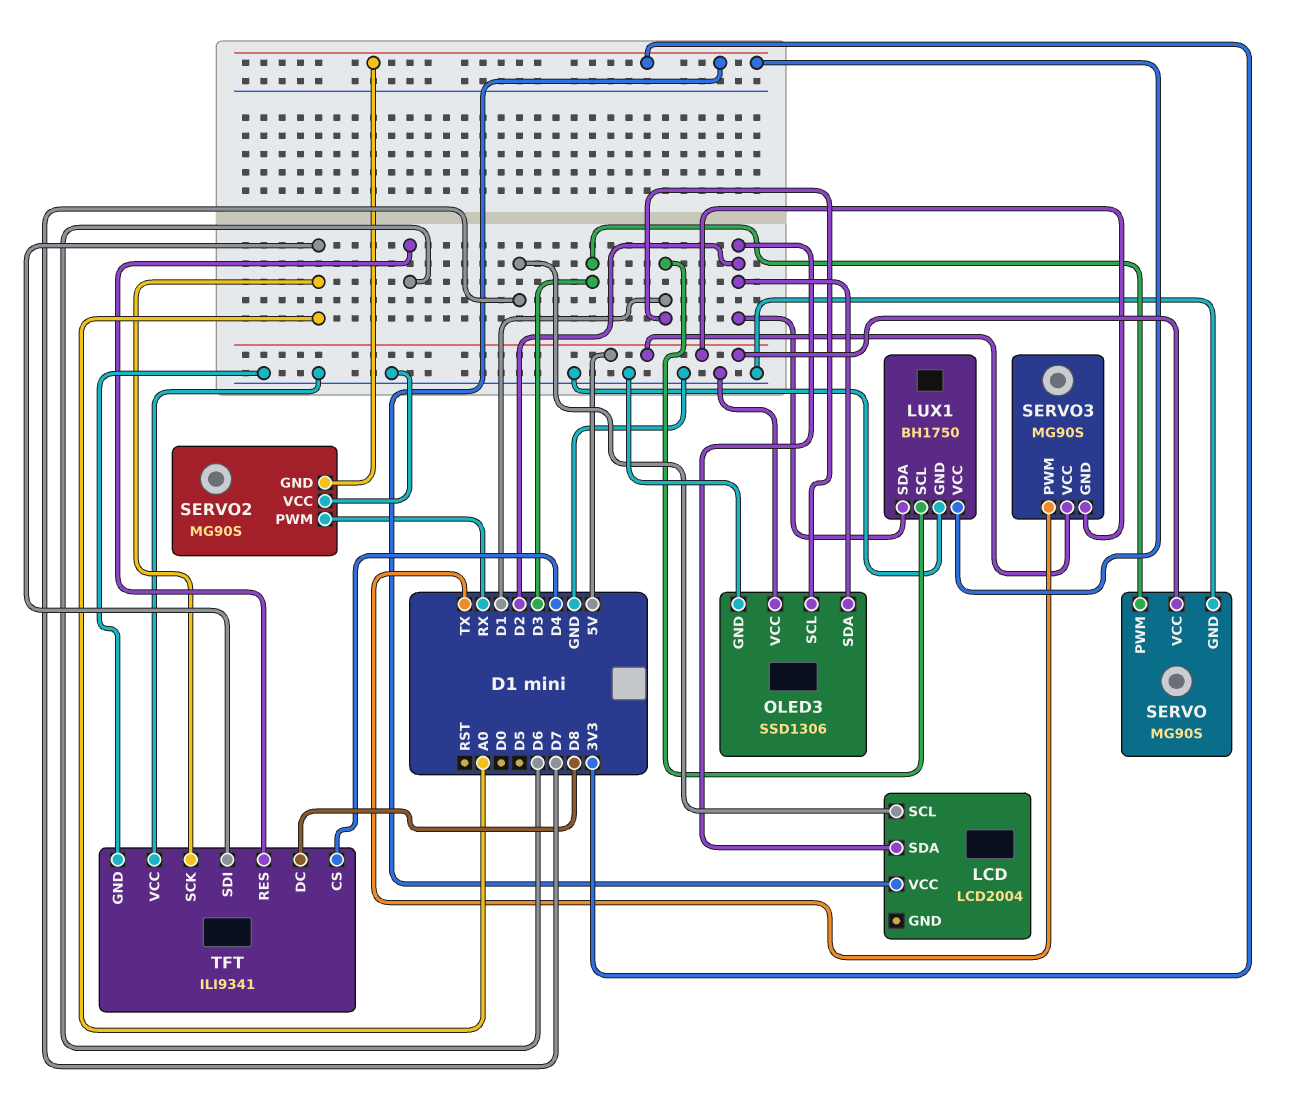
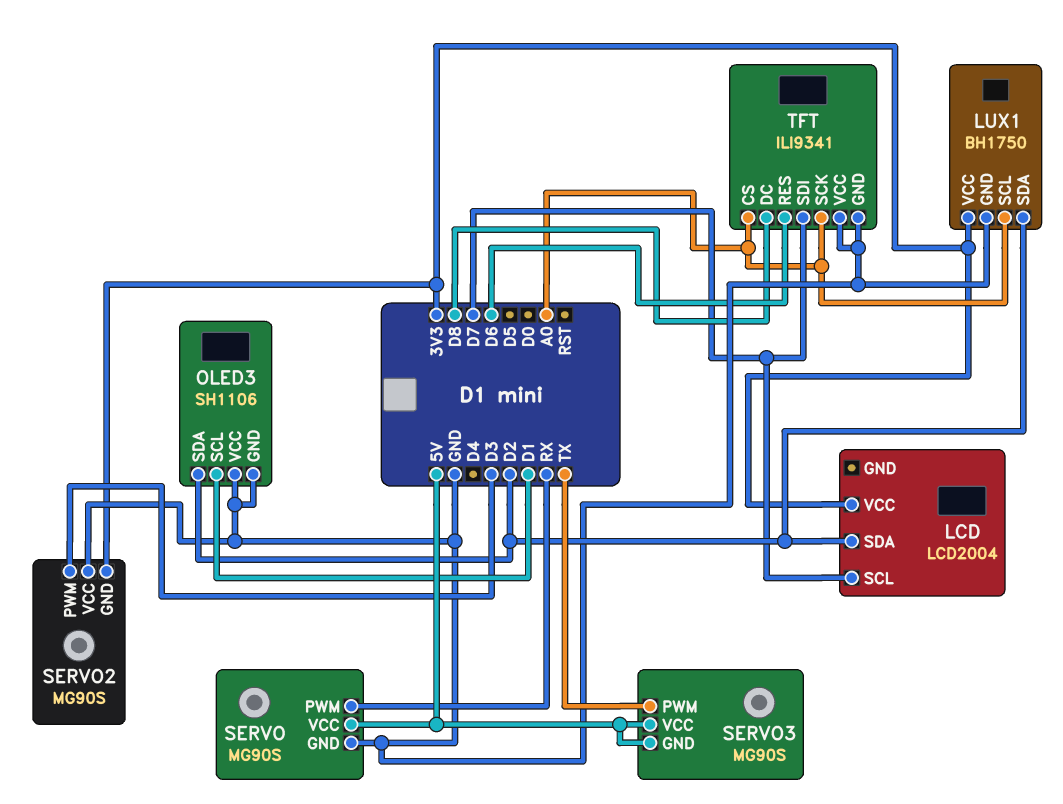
LUX1 pin SCL: D1 -> A0
OLED3: SSD1306 -> SH1106
SERVO pin PWM: D3 -> RX
SERVO2 pin PWM: RX -> D3
TFT pin CS: D4 -> A0
TFT pin SDI: A0 -> D7

